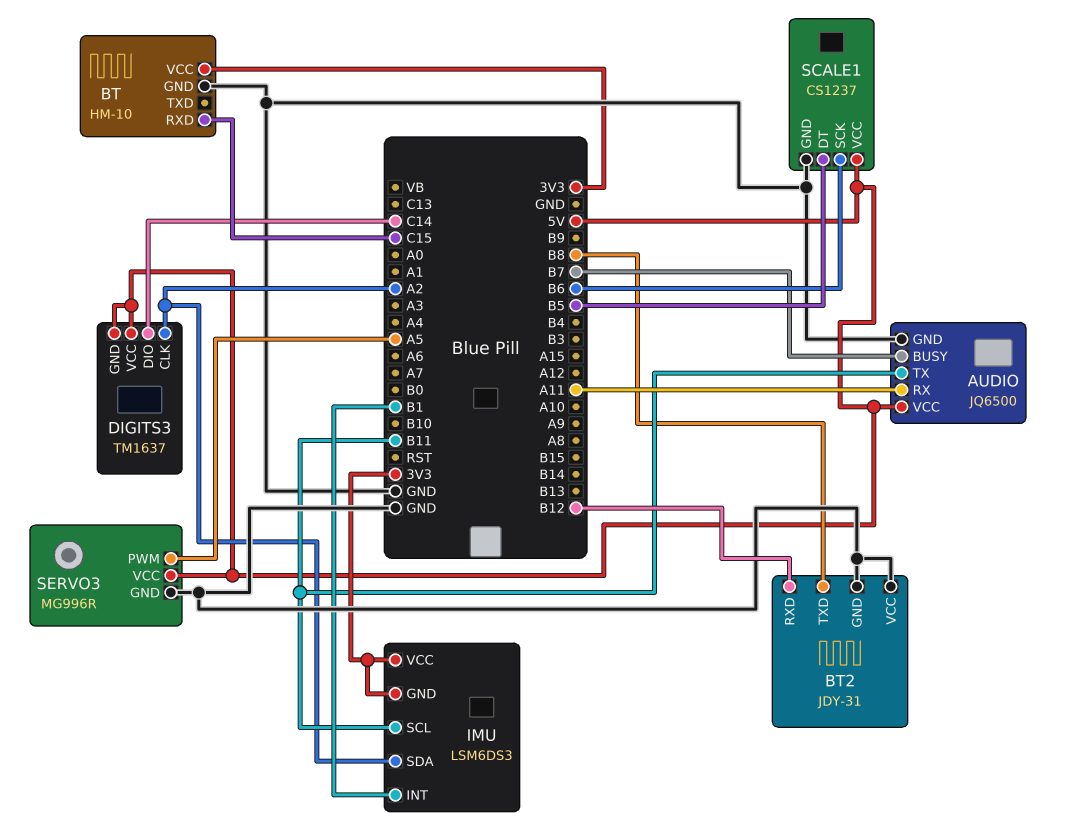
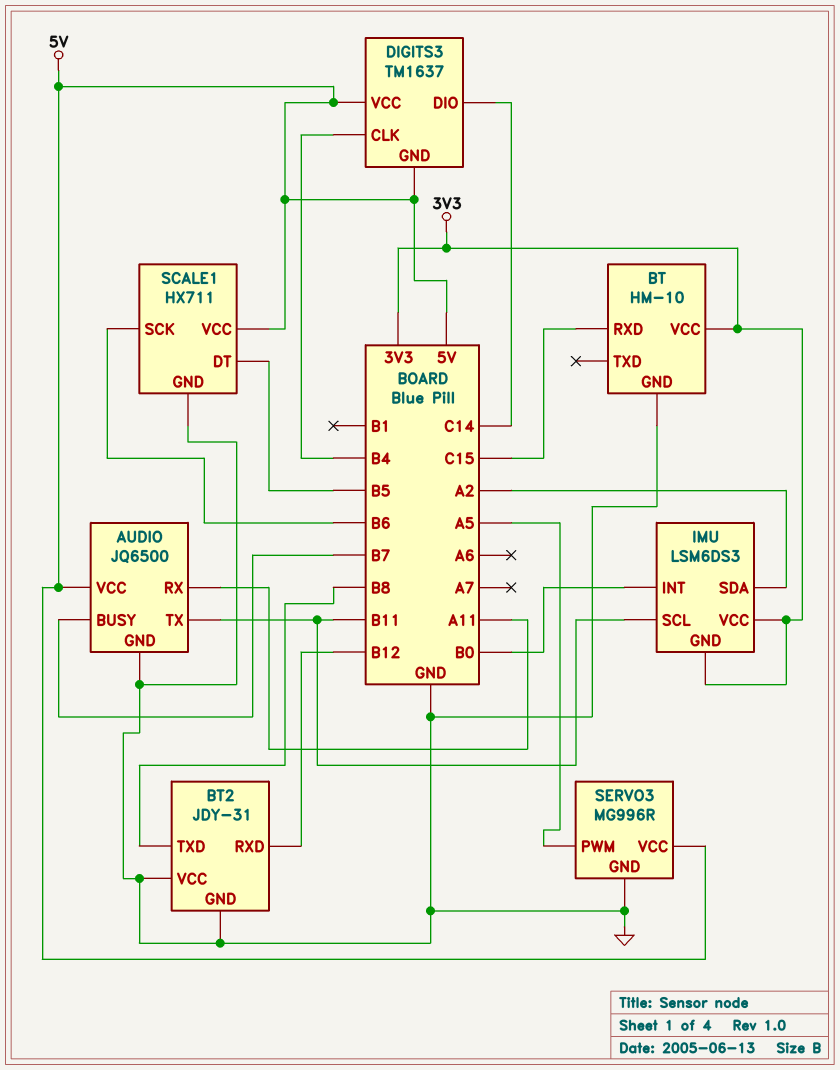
DIGITS3 pin CLK: A2 -> B4
IMU pin INT: B1 -> B0
SCALE1: CS1237 -> HX711

